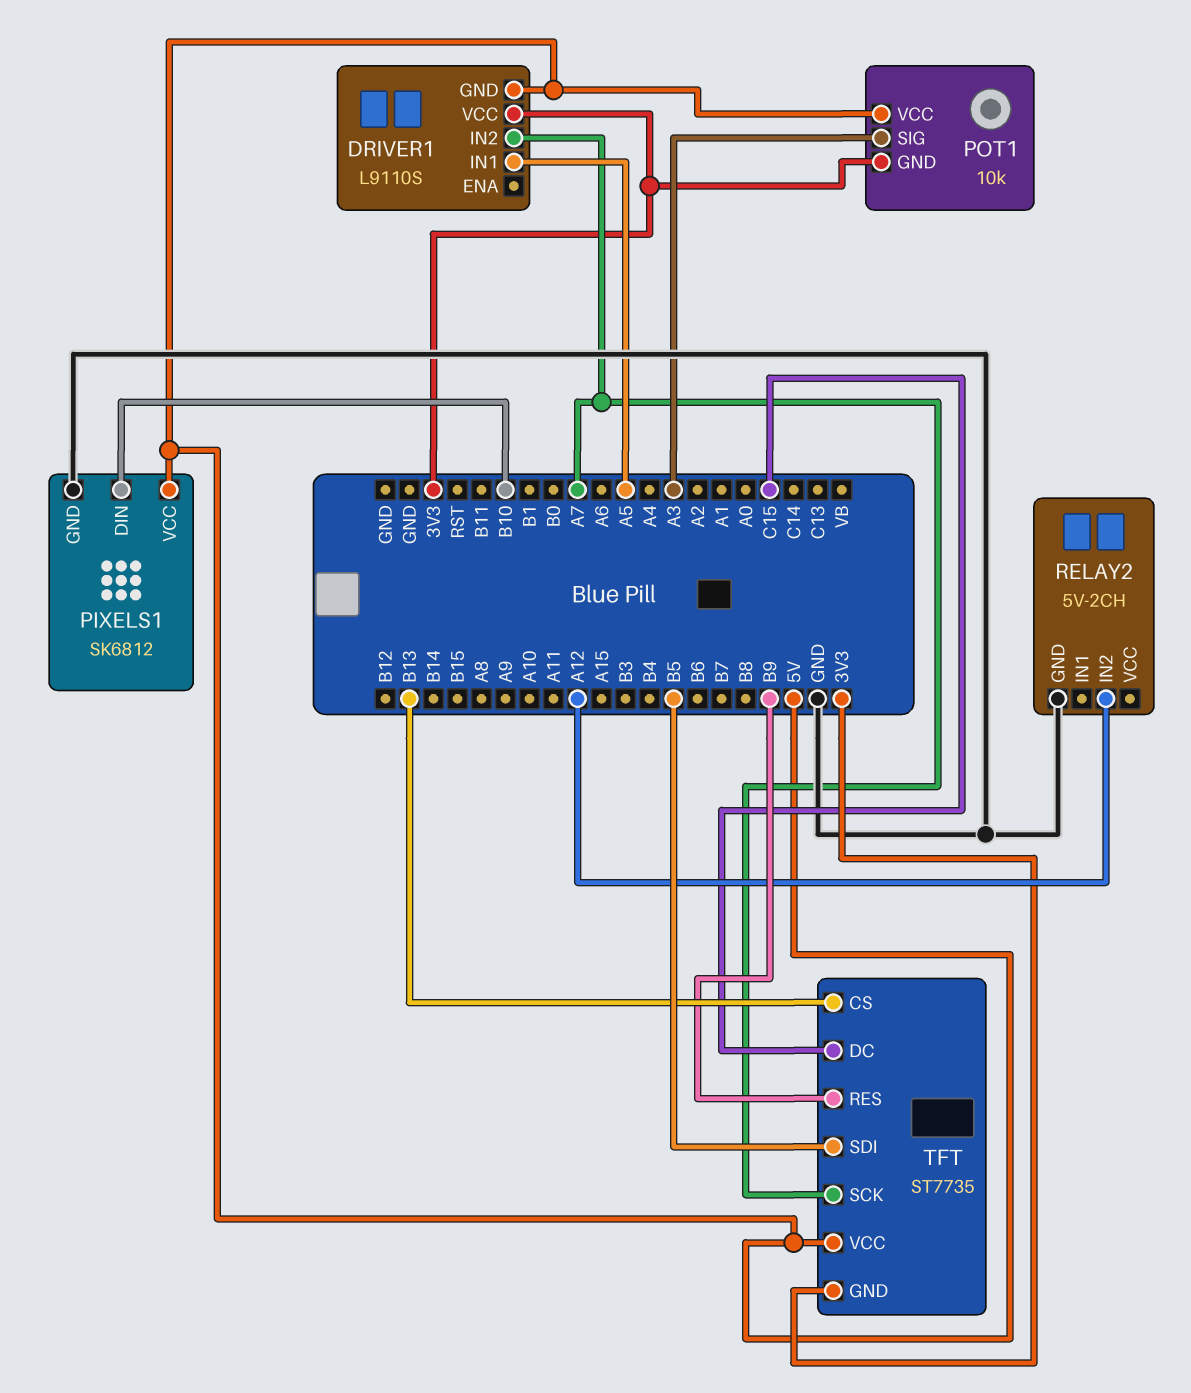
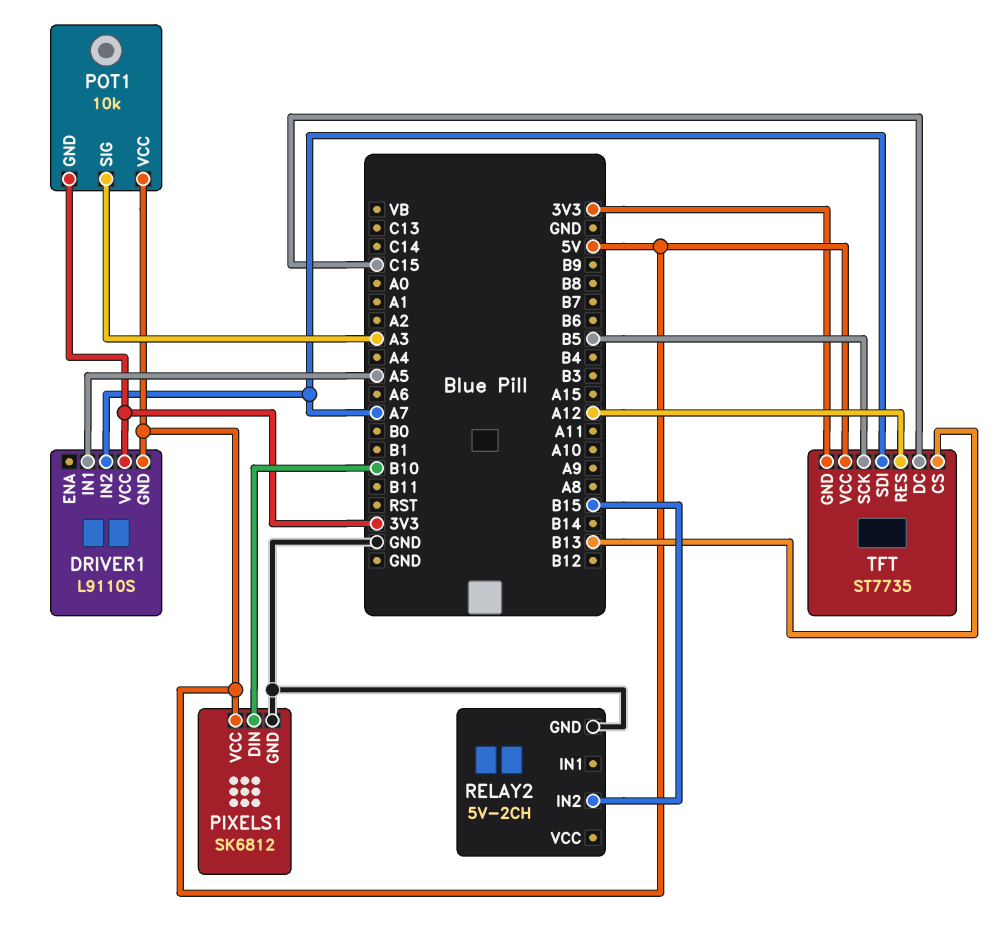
RELAY2 pin IN2: A12 -> B15
TFT pin RES: B9 -> A12
TFT pin SCK: A7 -> B5
TFT pin SDI: B5 -> A7

